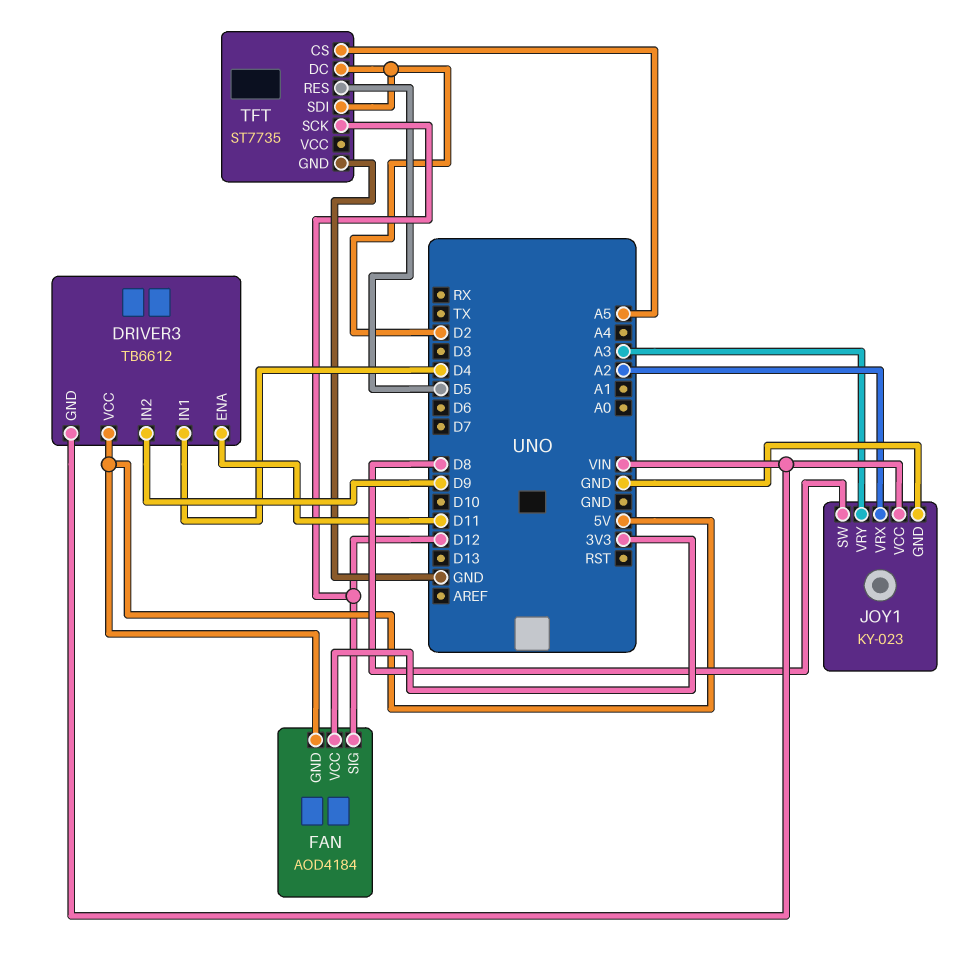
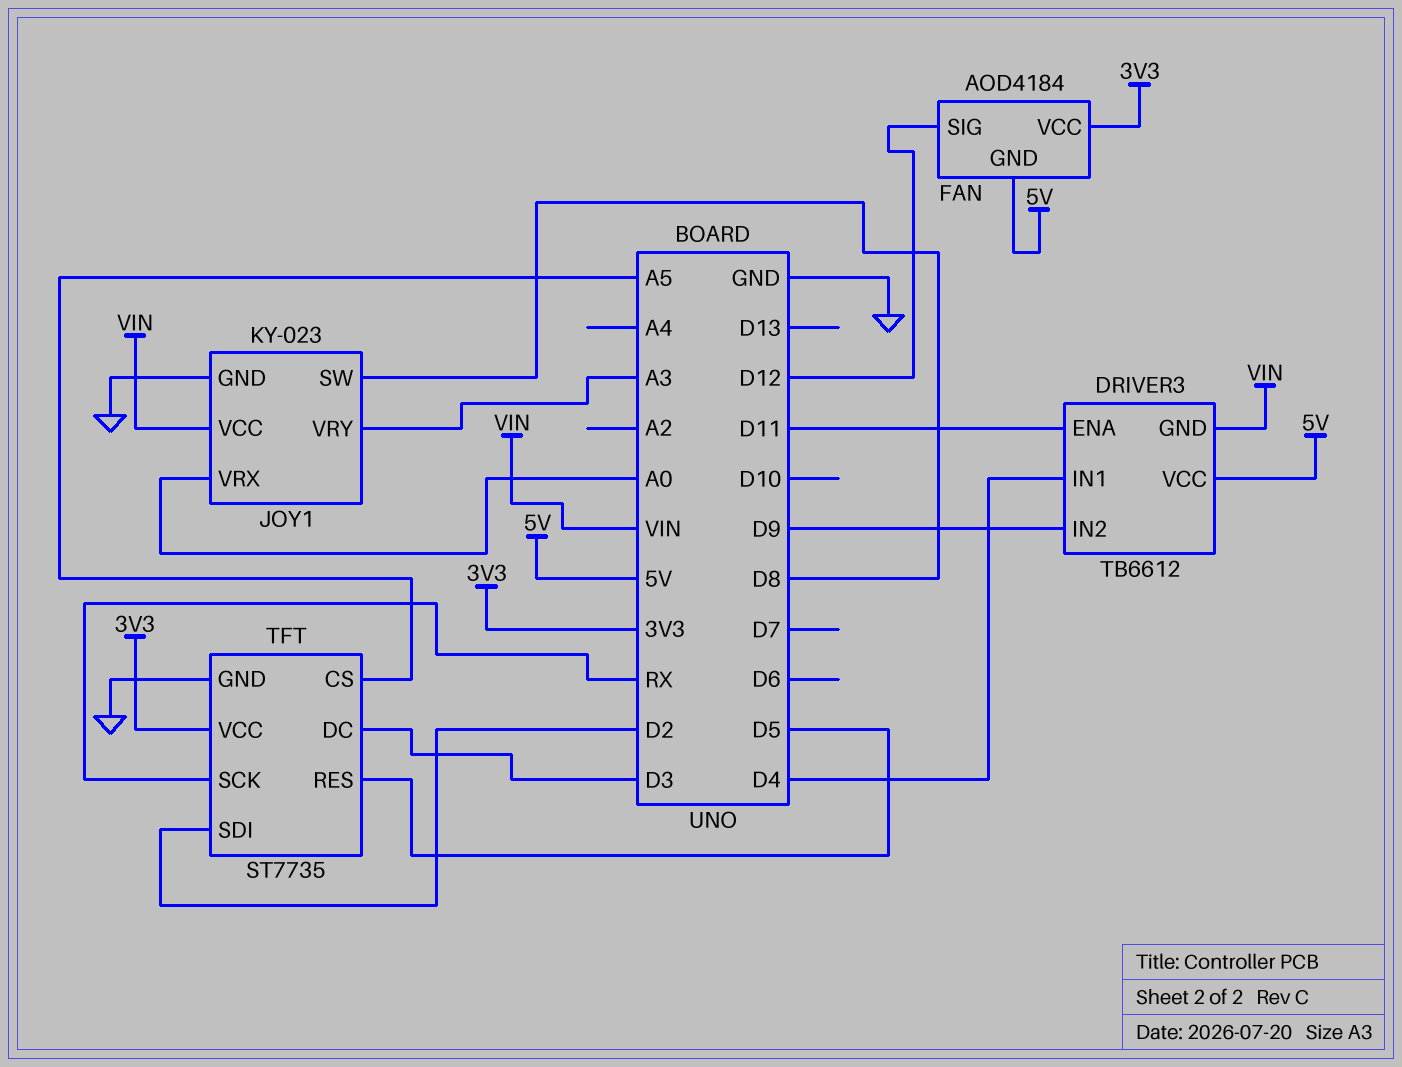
JOY1 pin VRX: A2 -> A0
TFT pin DC: D2 -> D3
TFT pin SCK: D12 -> RX
TFT pin VCC: none -> 3V3

